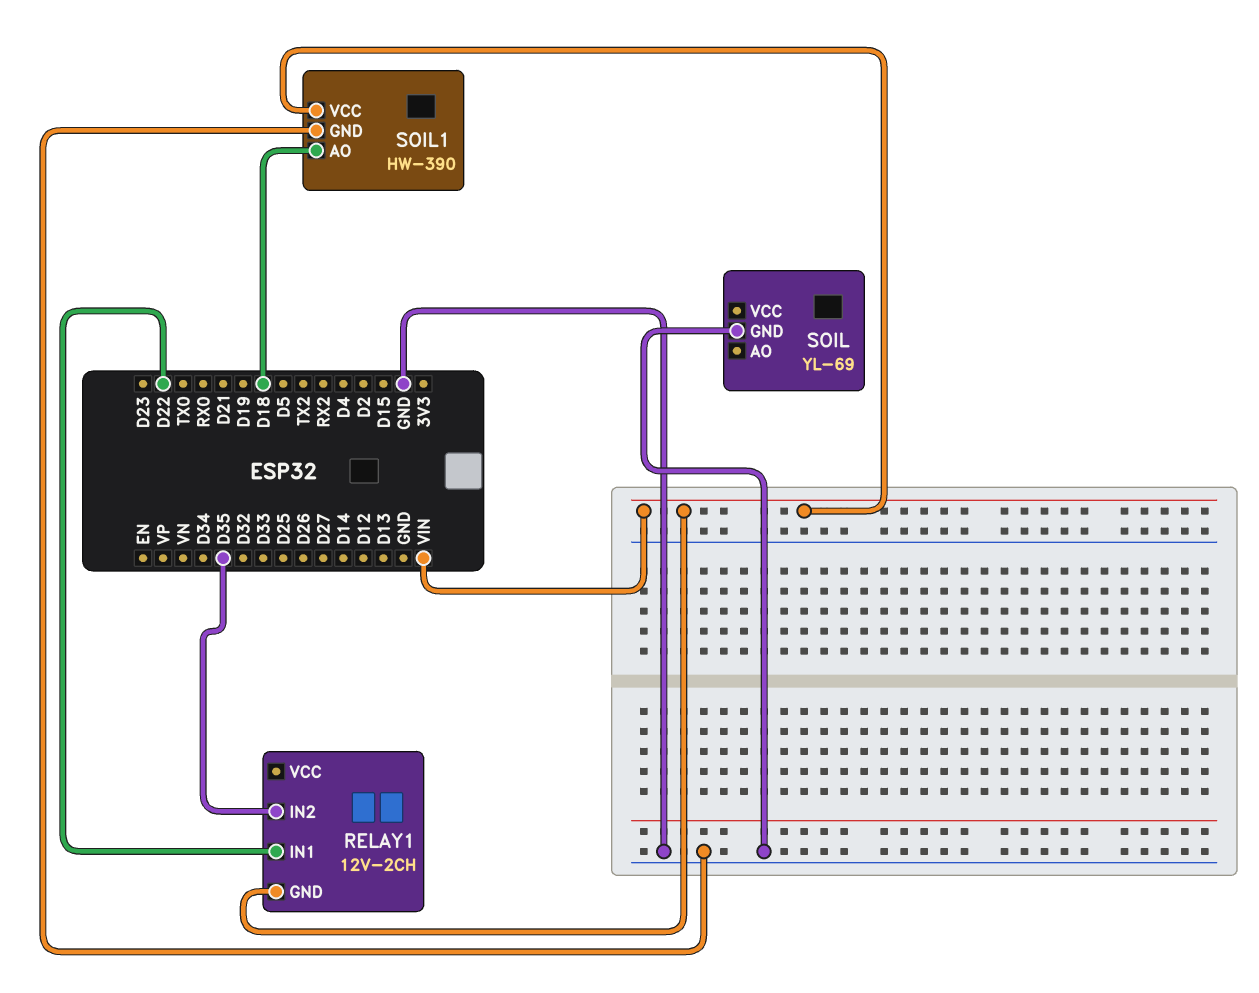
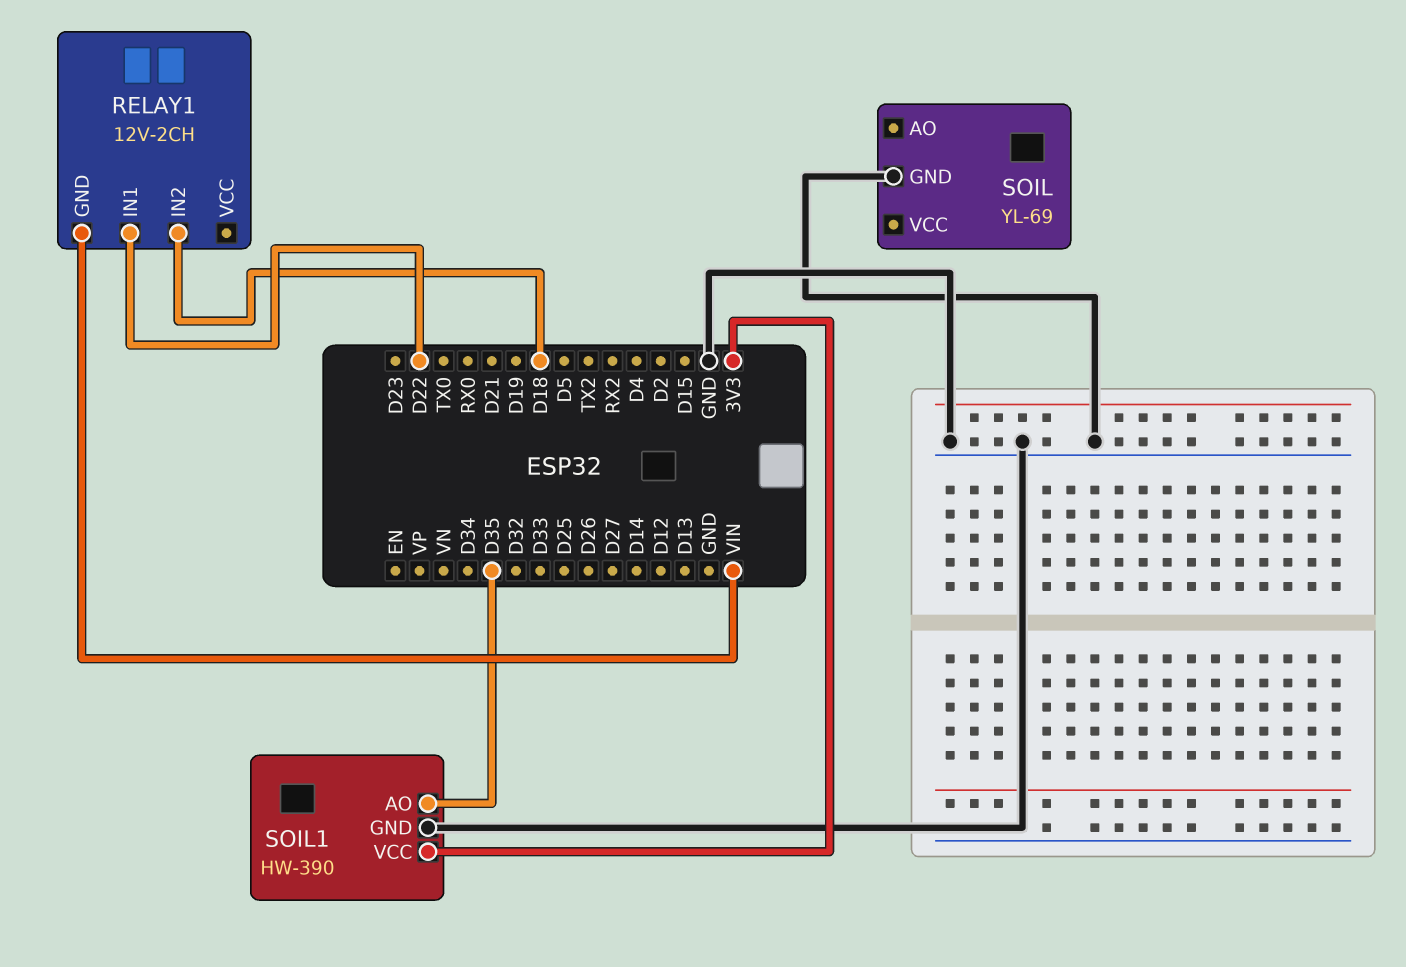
RELAY1 pin IN2: D35 -> D18
SOIL1 pin AO: D18 -> D35
SOIL1 pin VCC: VIN -> 3V3

